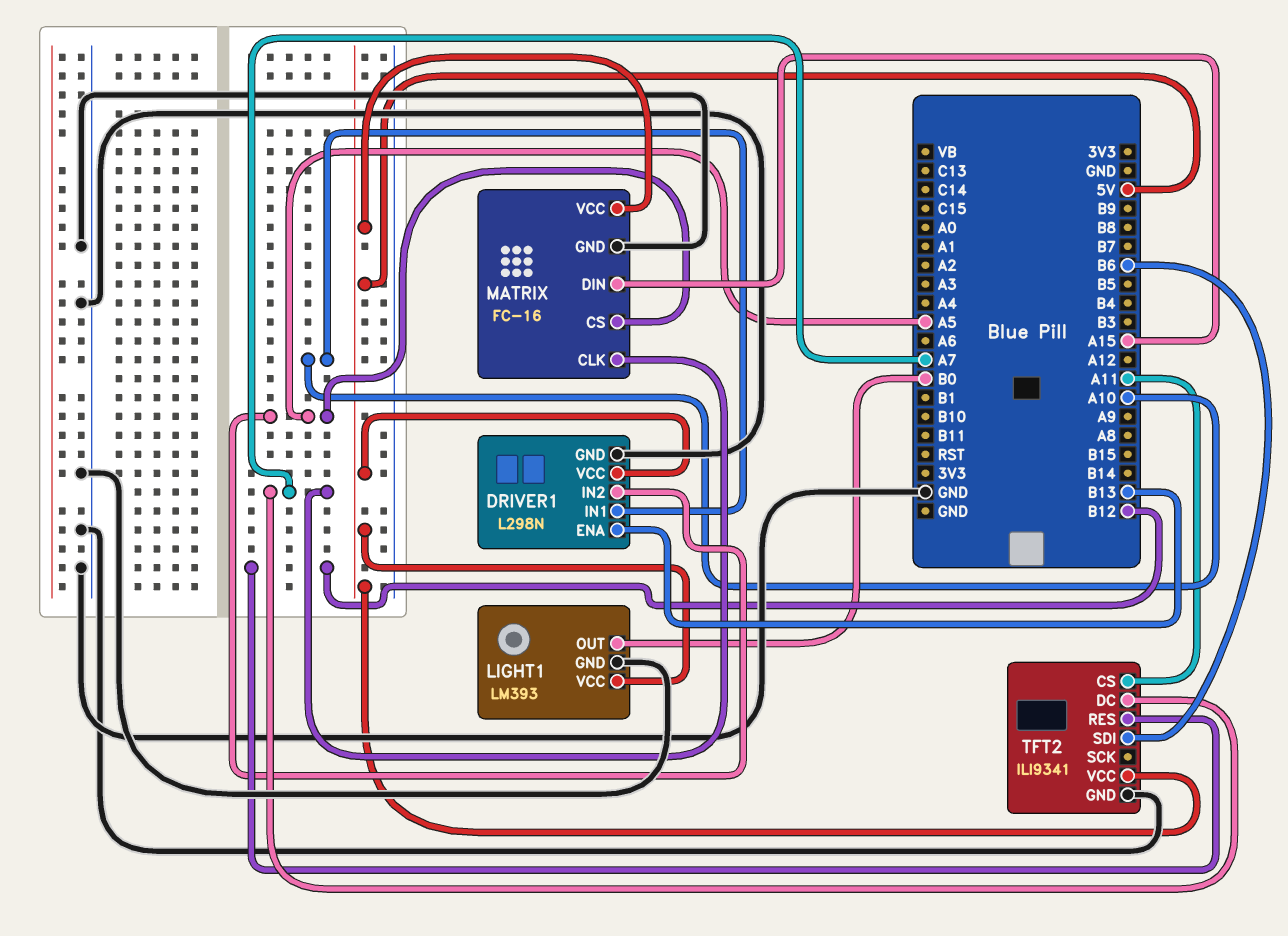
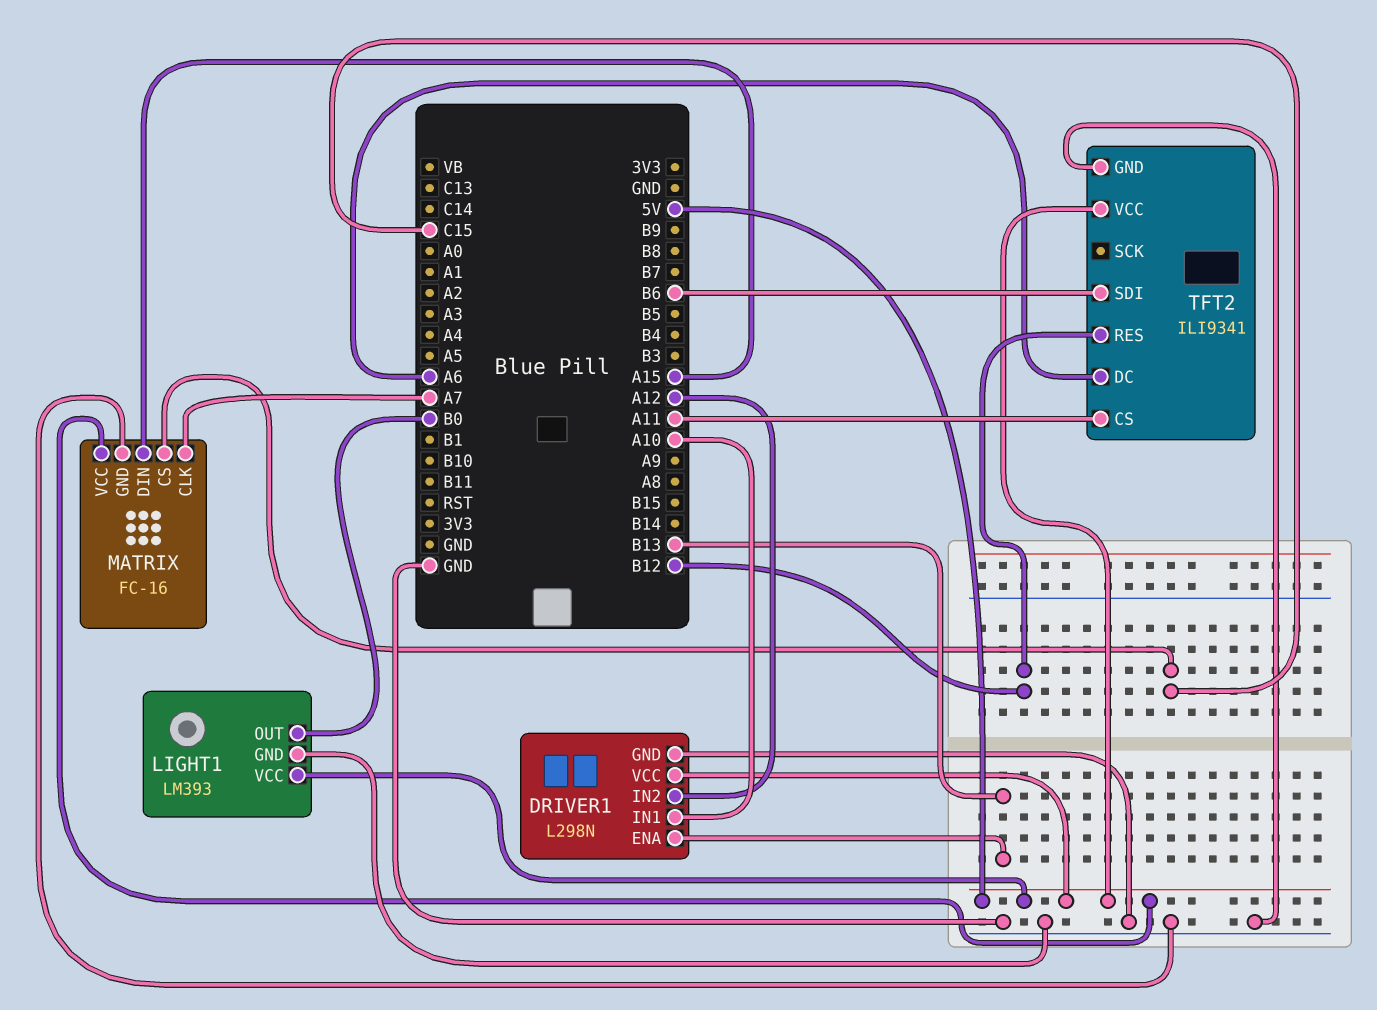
DRIVER1 pin IN2: A5 -> A12
MATRIX pin CS: A5 -> C15
TFT2 pin DC: A7 -> A6

